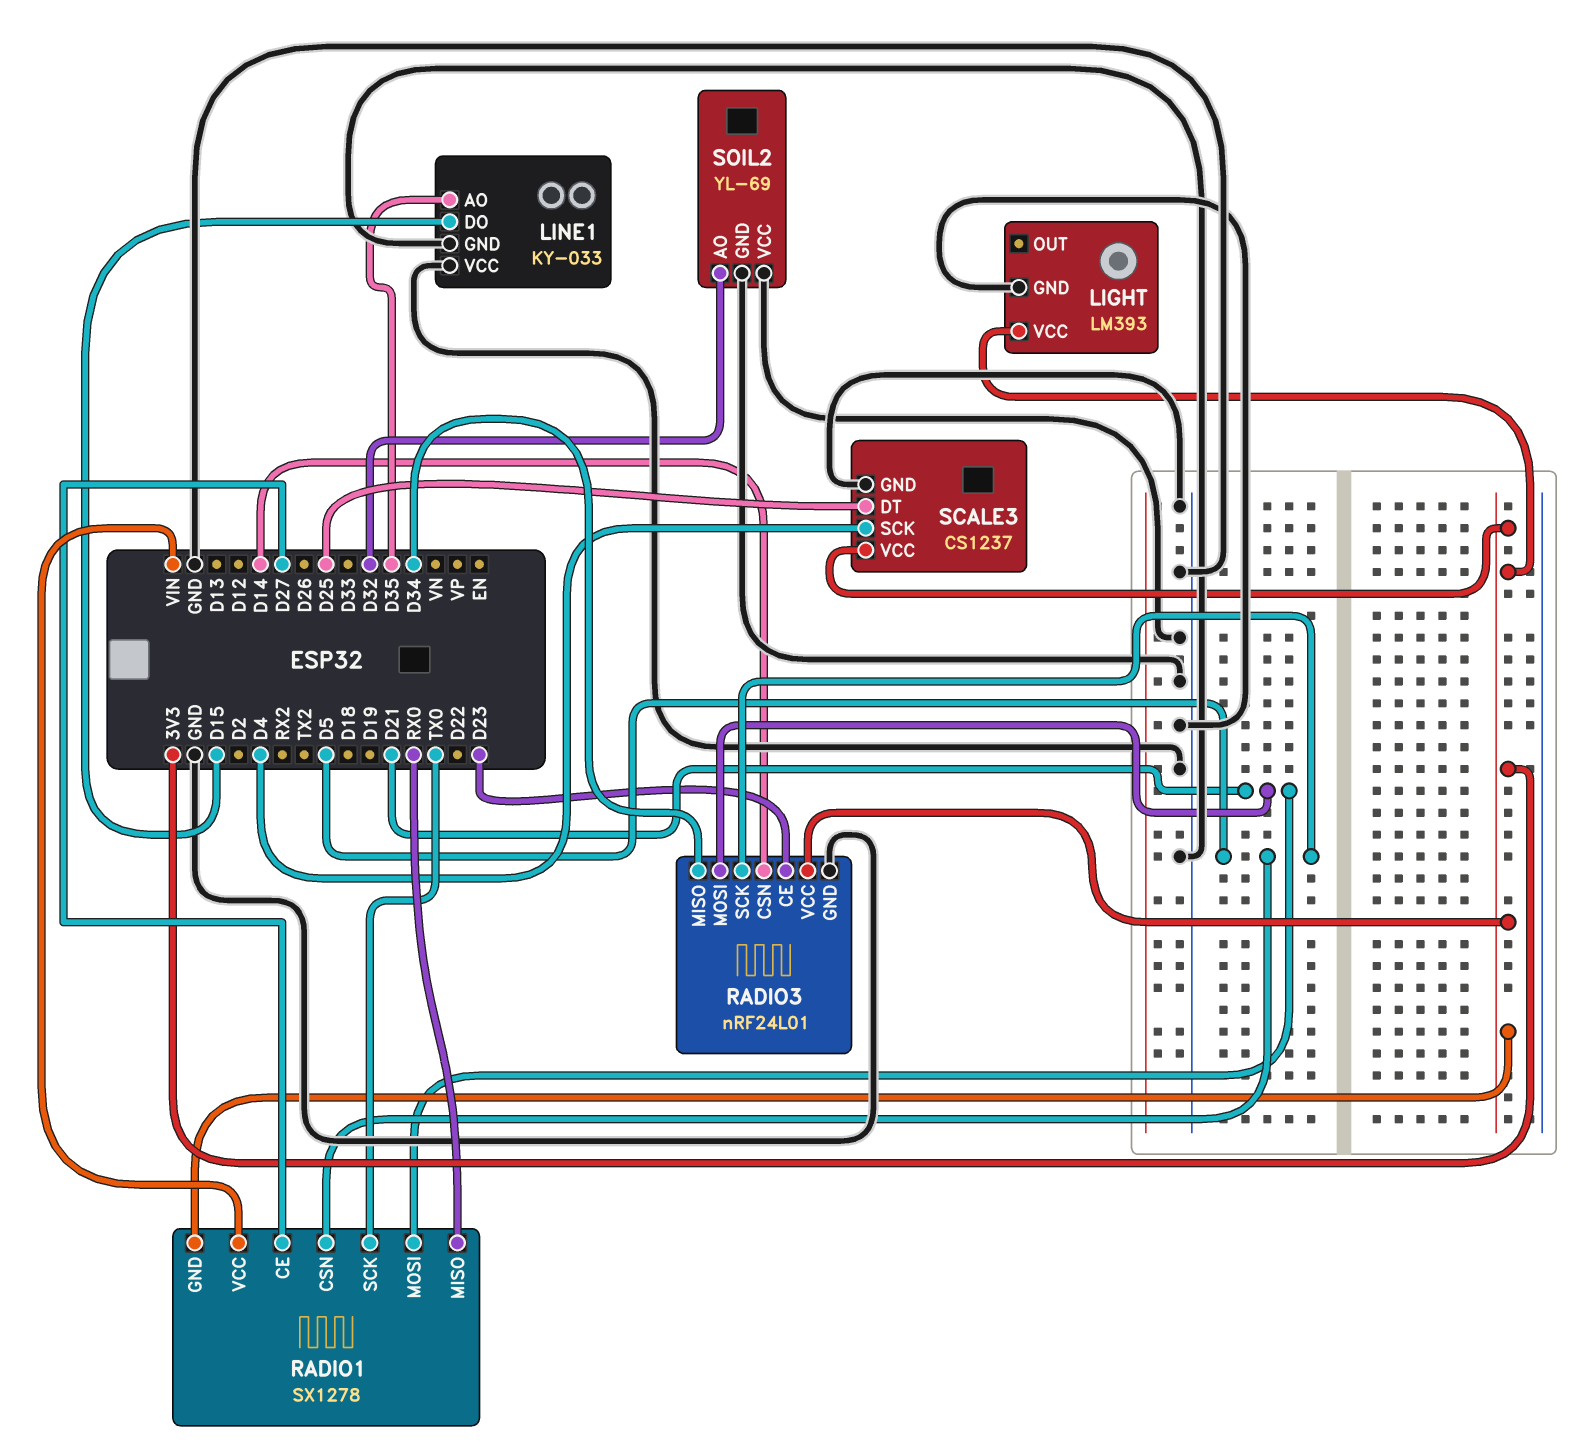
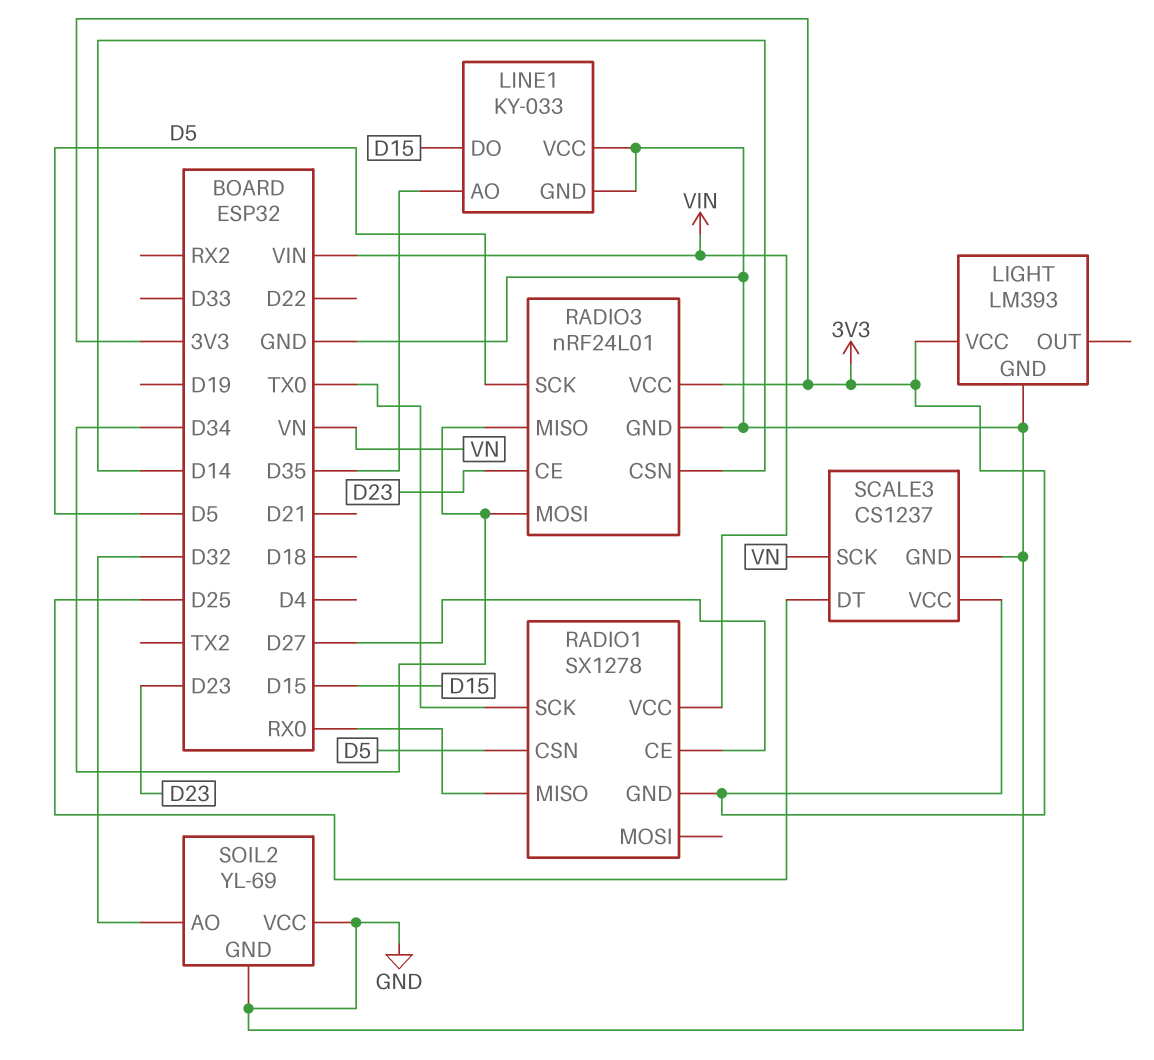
RADIO1 pin MOSI: D21 -> none
RADIO3 pin MOSI: D21 -> D34
SCALE3 pin SCK: D4 -> VN

